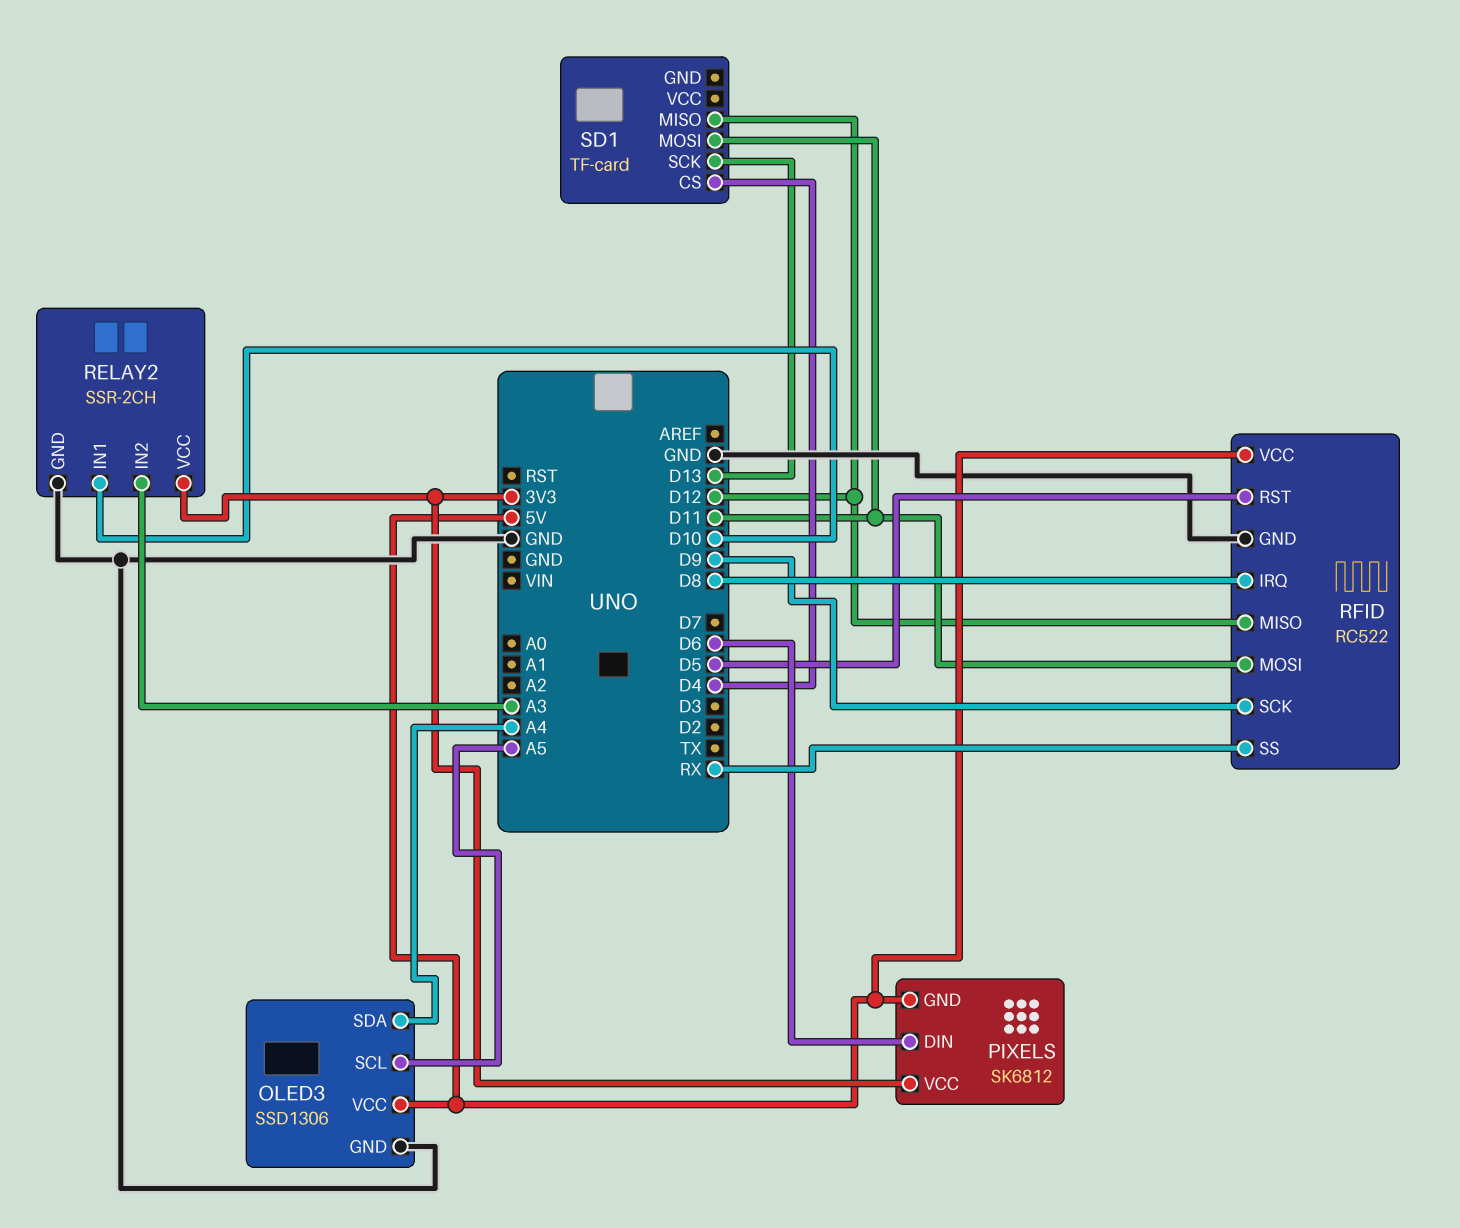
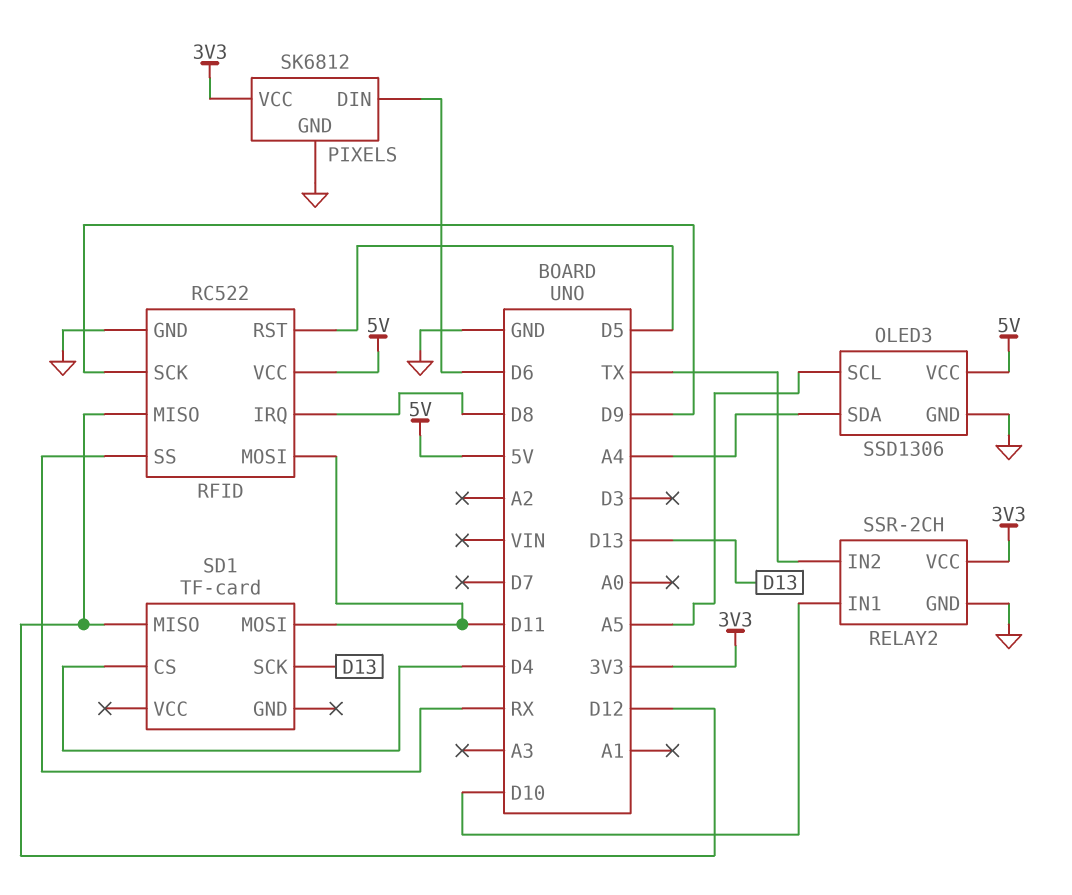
PIXELS pin GND: 5V -> GND
RELAY2 pin IN2: A3 -> TX

